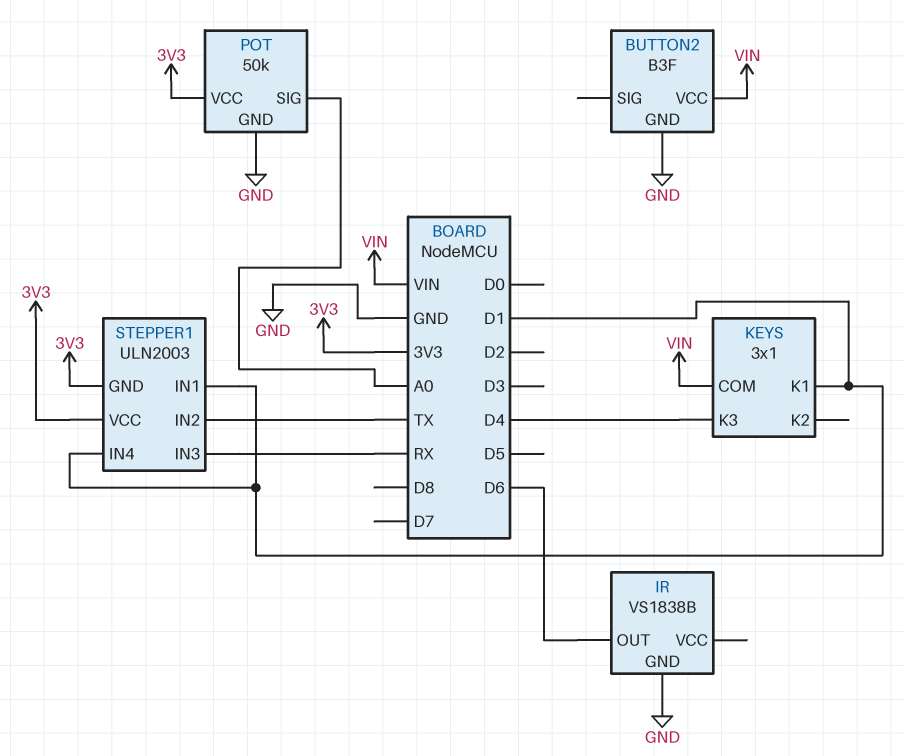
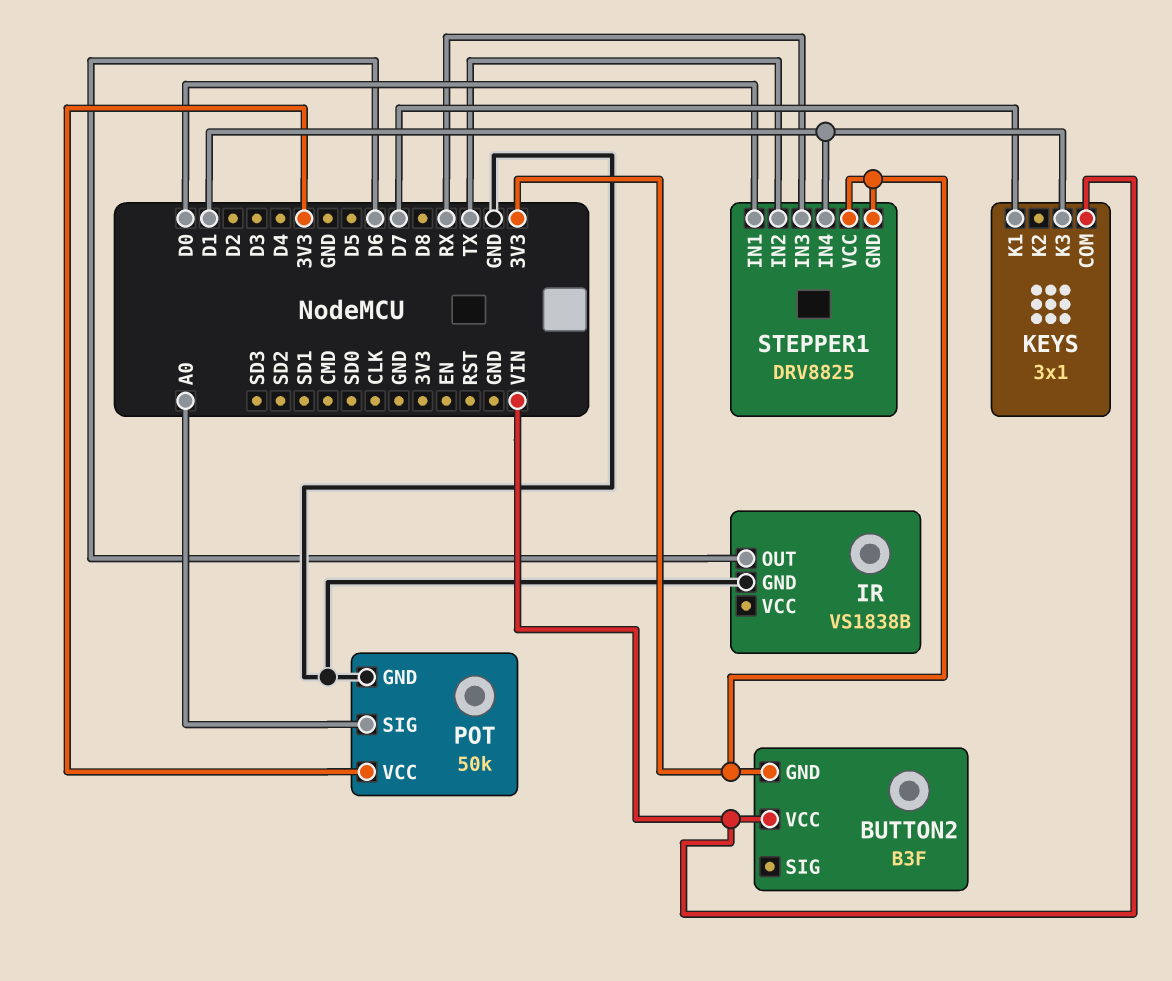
BUTTON2 pin GND: GND -> 3V3
KEYS pin K1: D1 -> D7
KEYS pin K3: D4 -> D1
STEPPER1: ULN2003 -> DRV8825
STEPPER1 pin IN1: D1 -> D0

